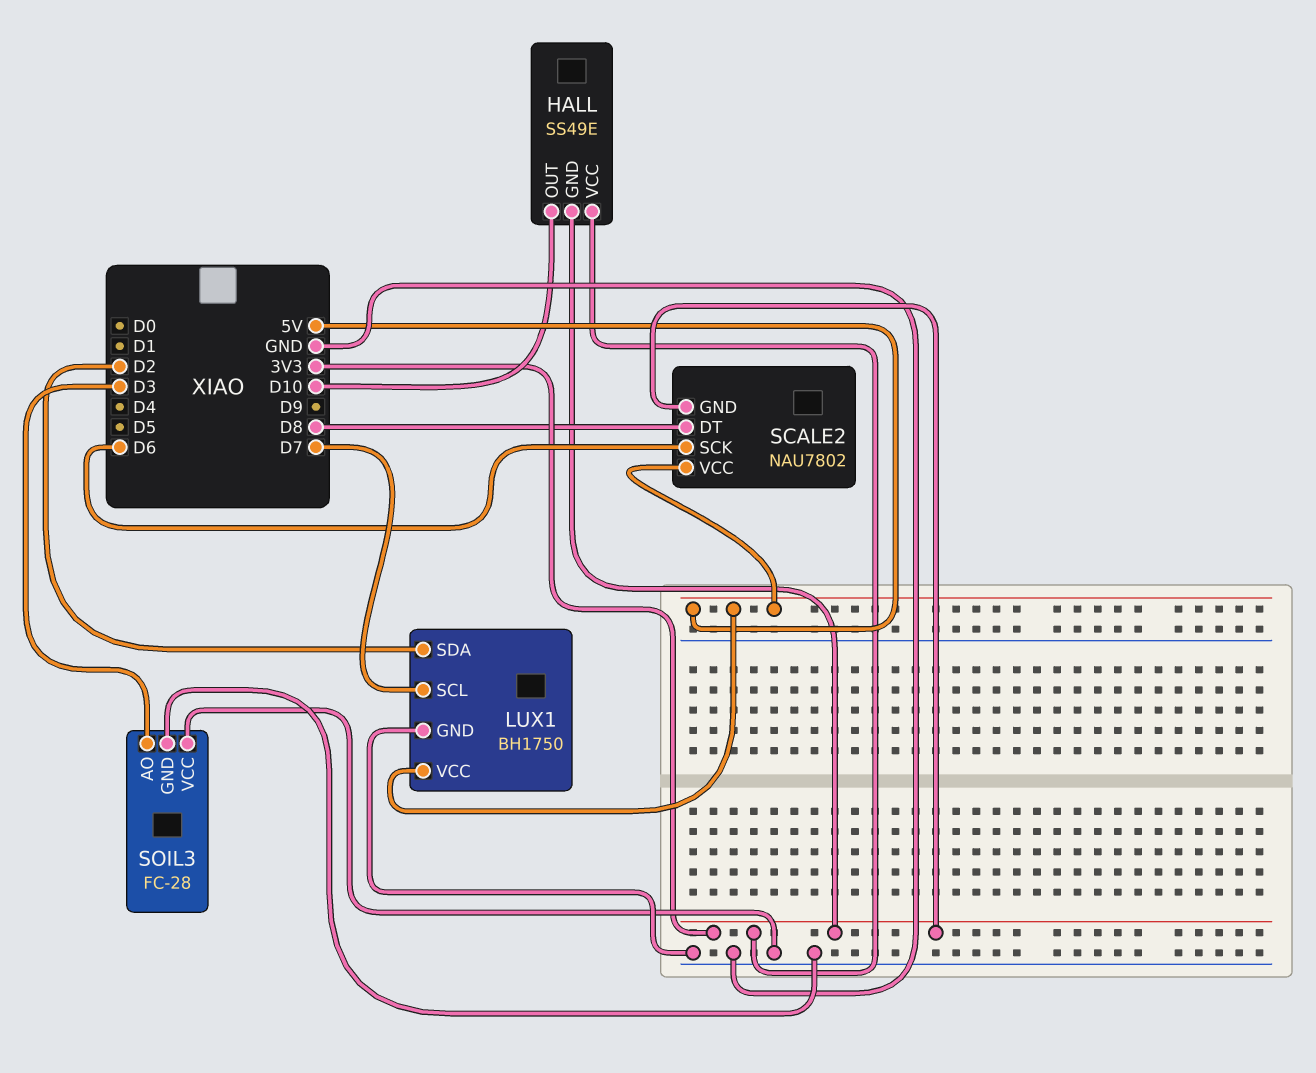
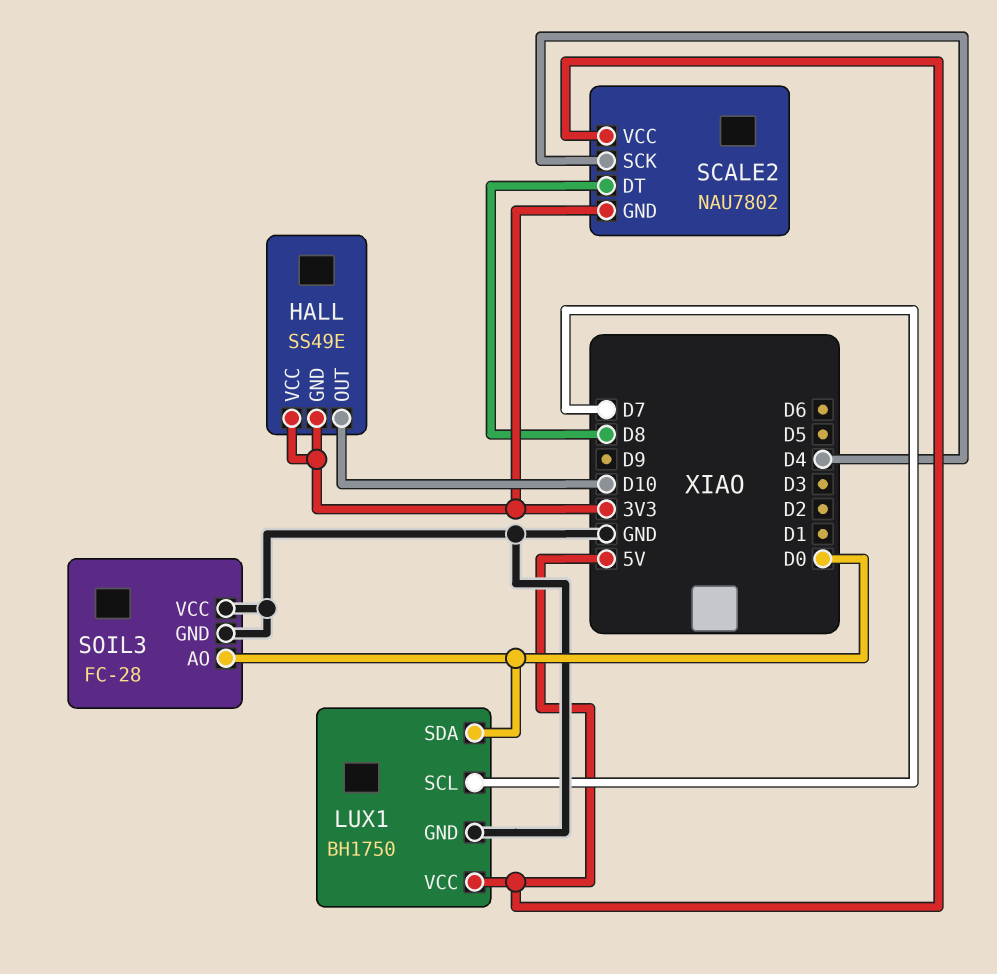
LUX1 pin SDA: D2 -> D0
SCALE2 pin SCK: D6 -> D4
SOIL3 pin AO: D3 -> D0

